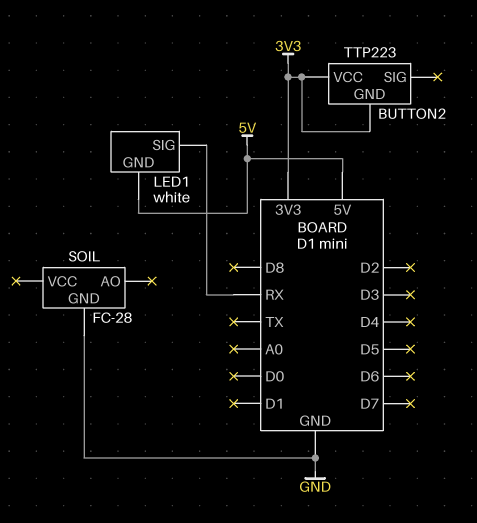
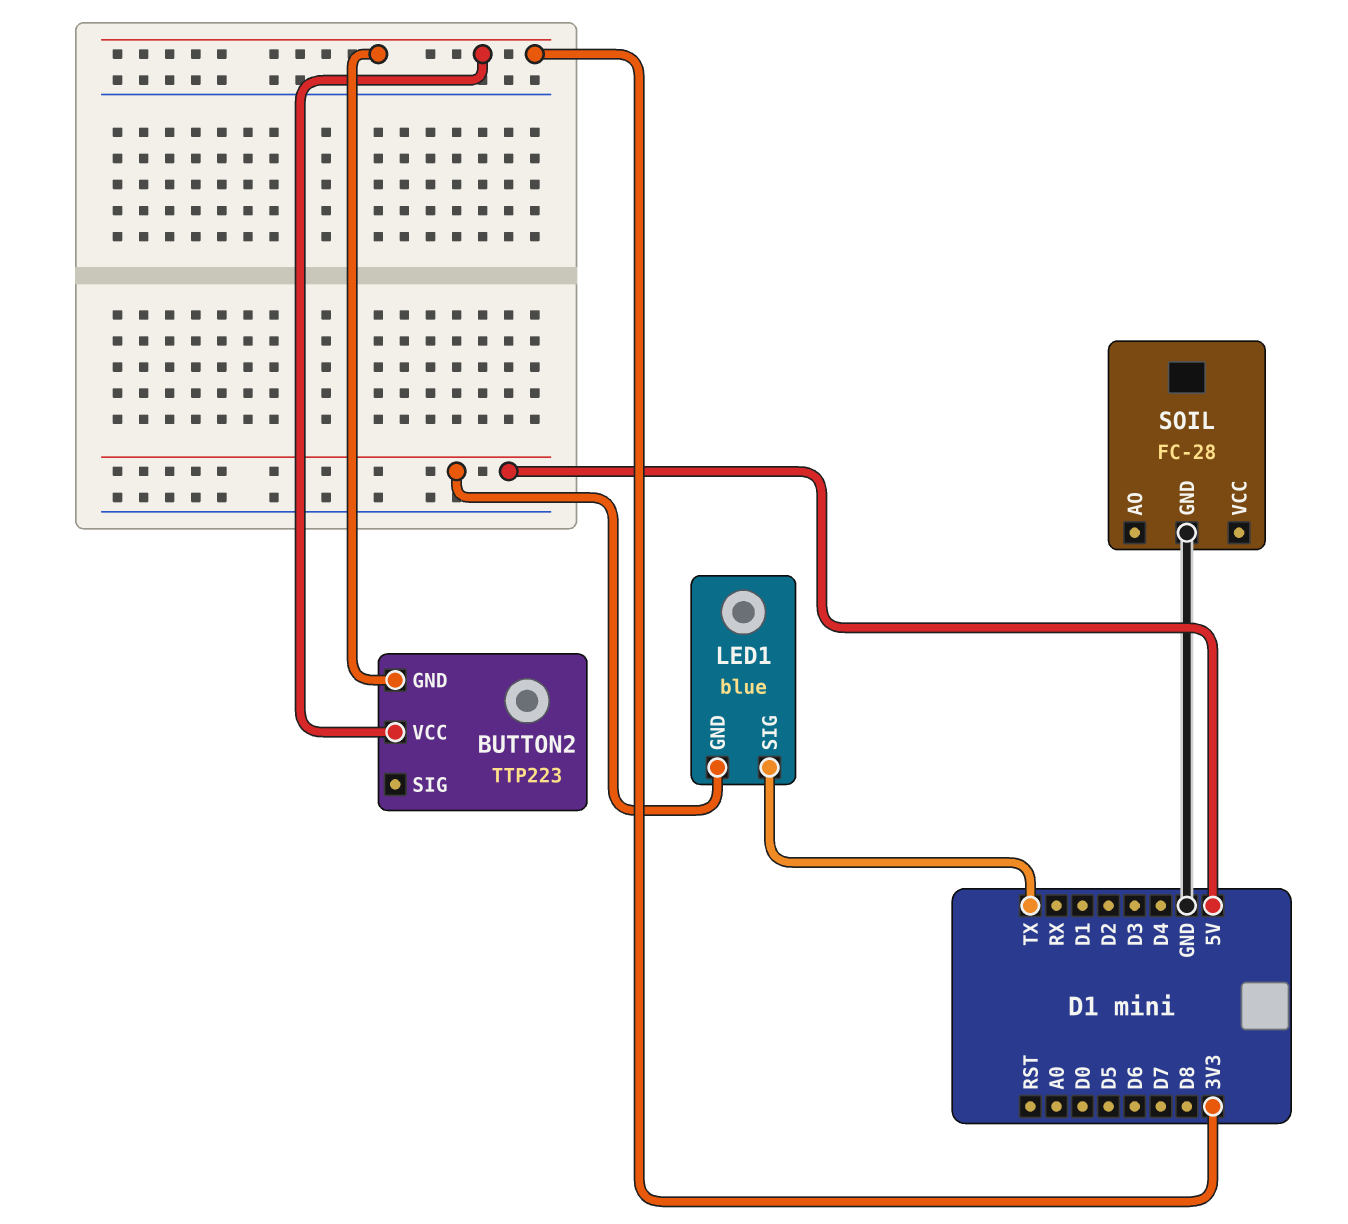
LED1: white -> blue
LED1 pin SIG: RX -> TX

